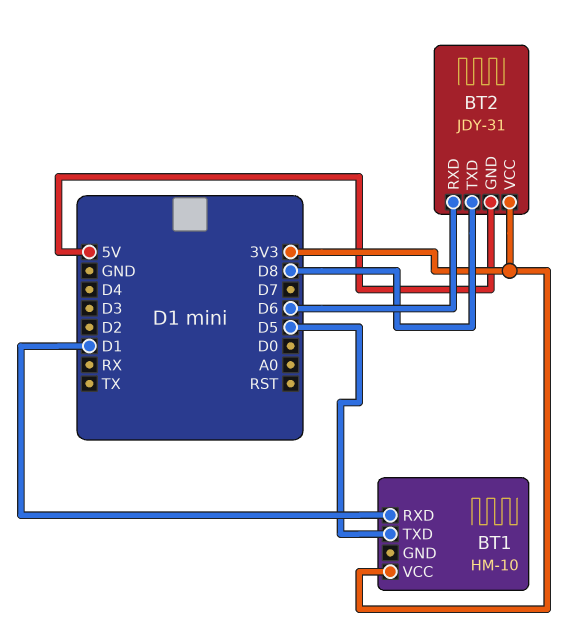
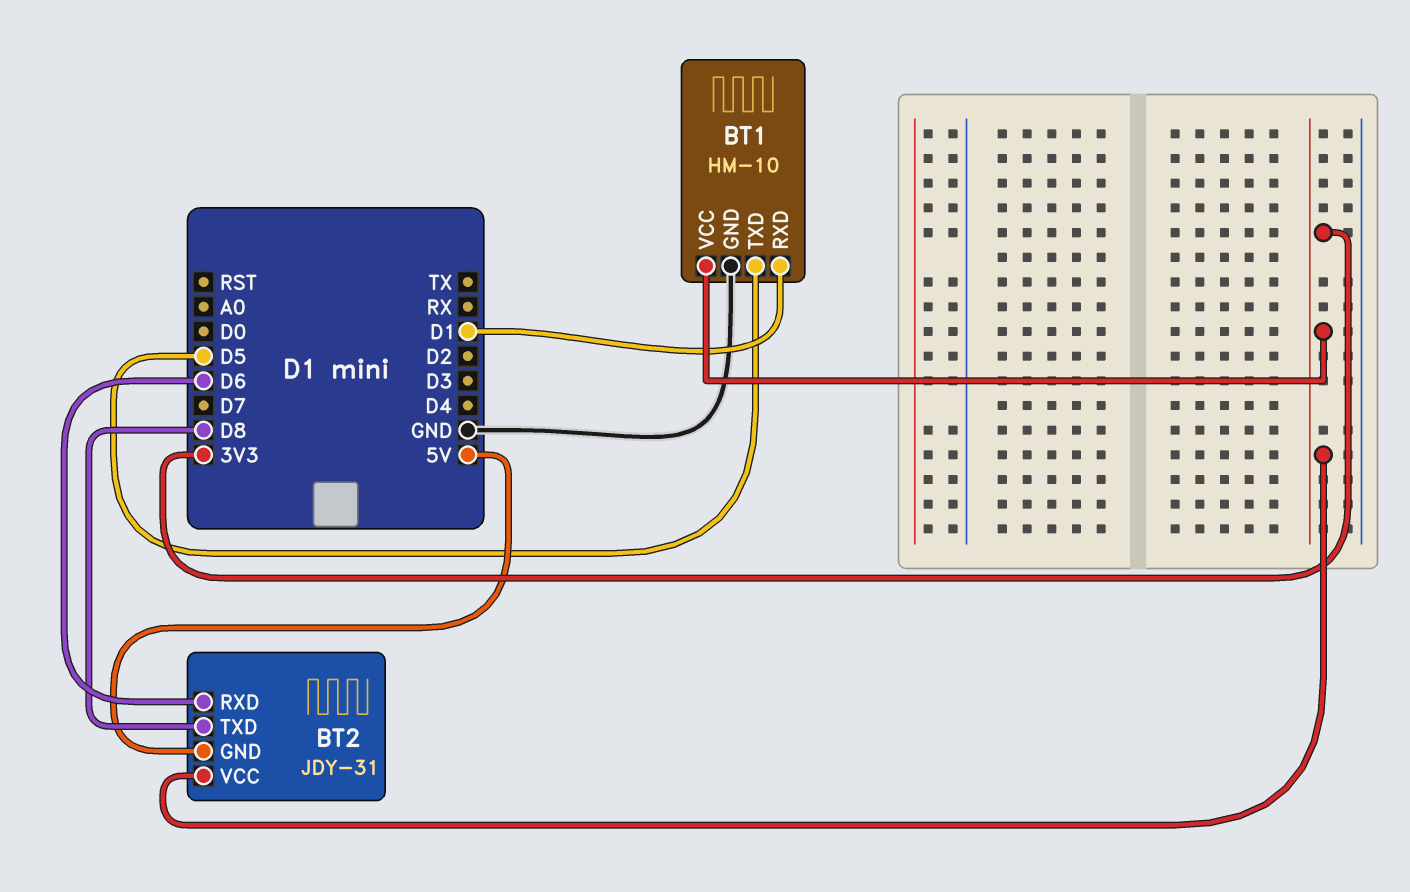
BT1 pin GND: none -> GND

